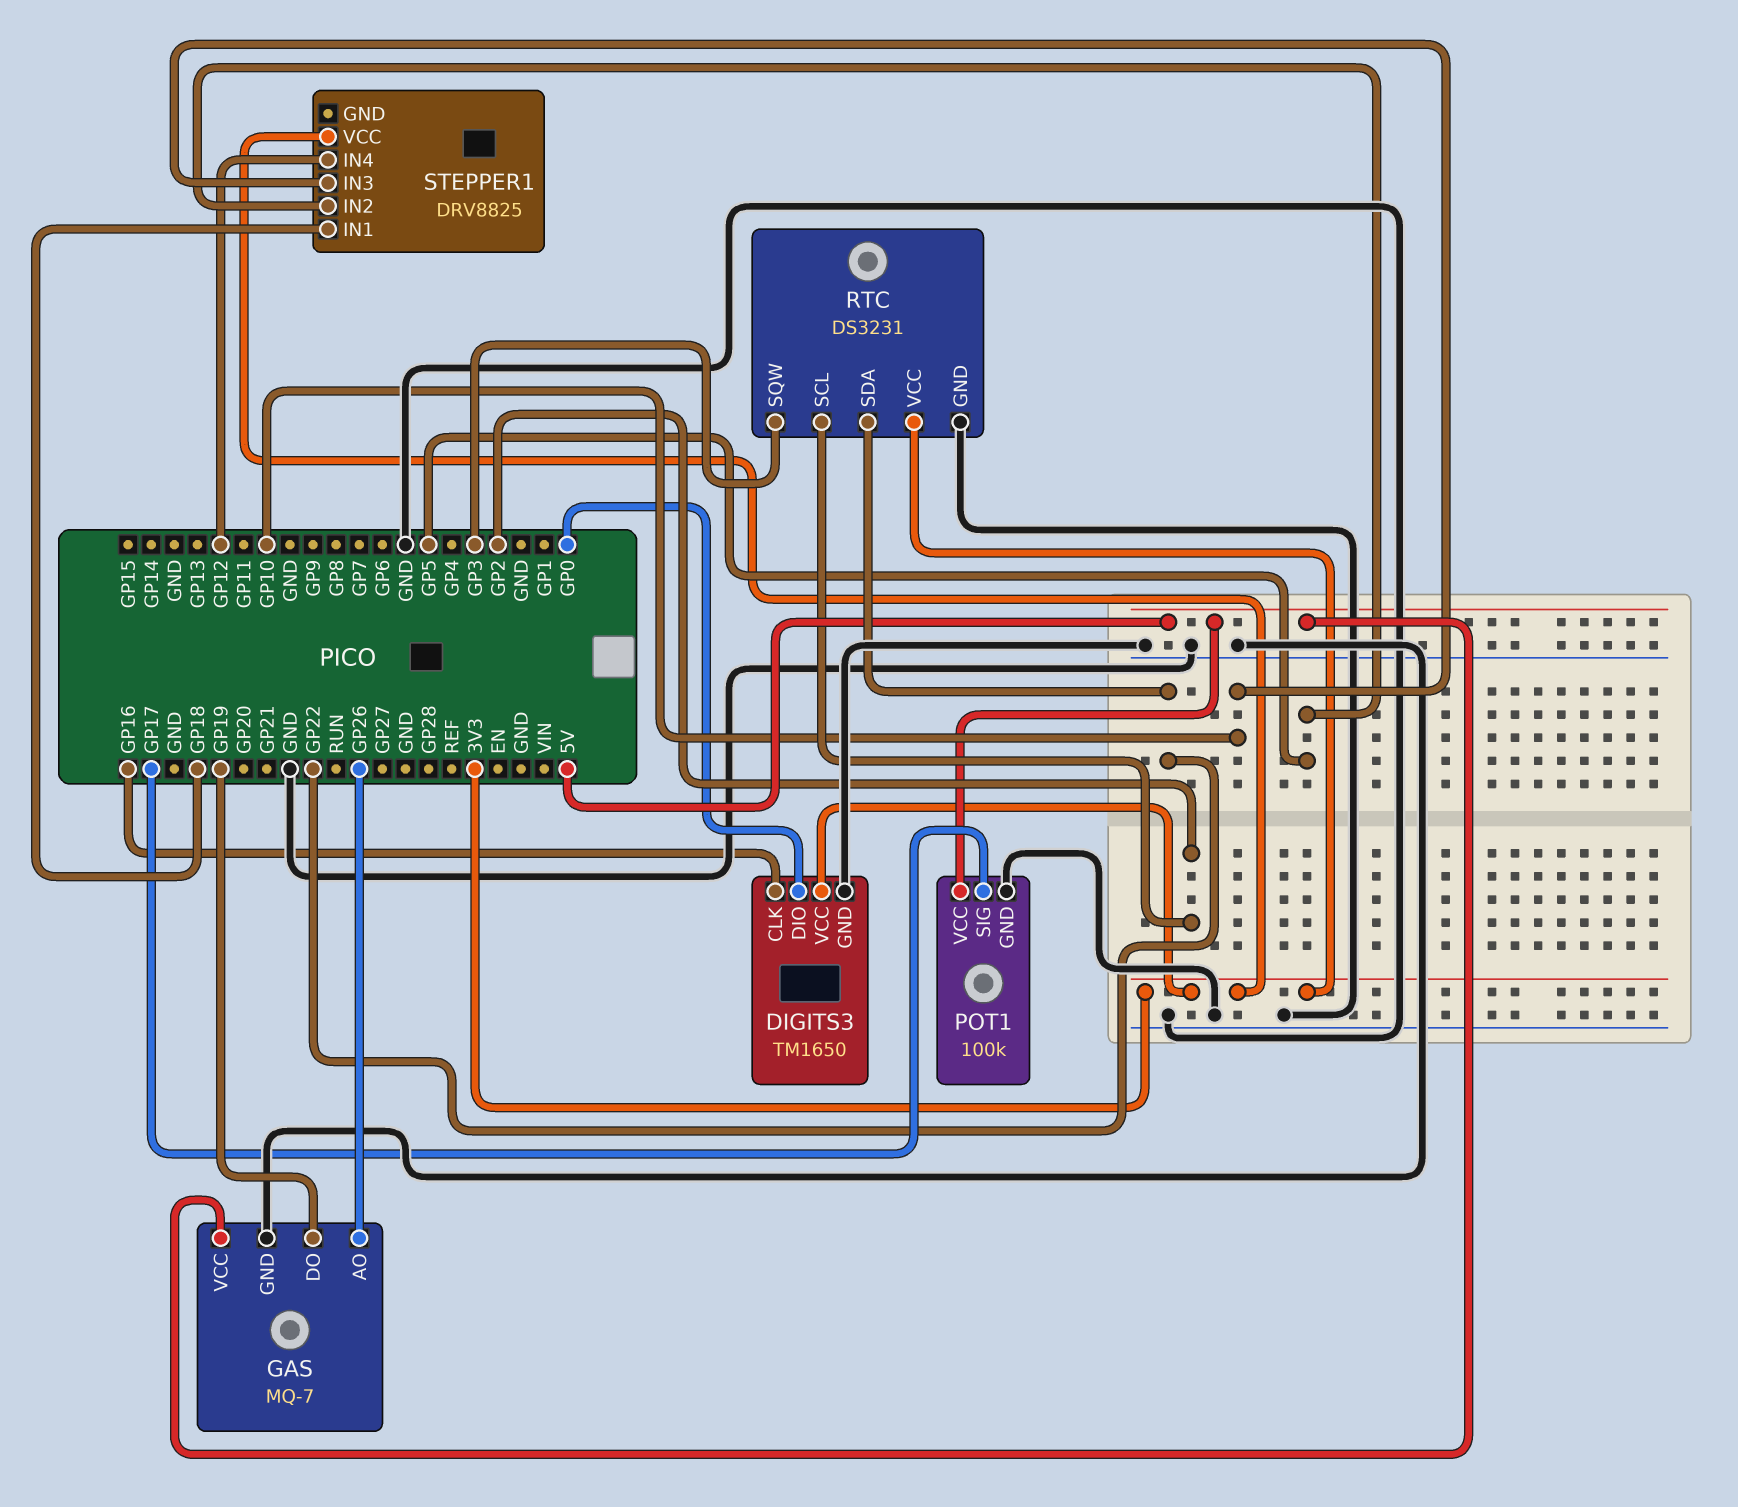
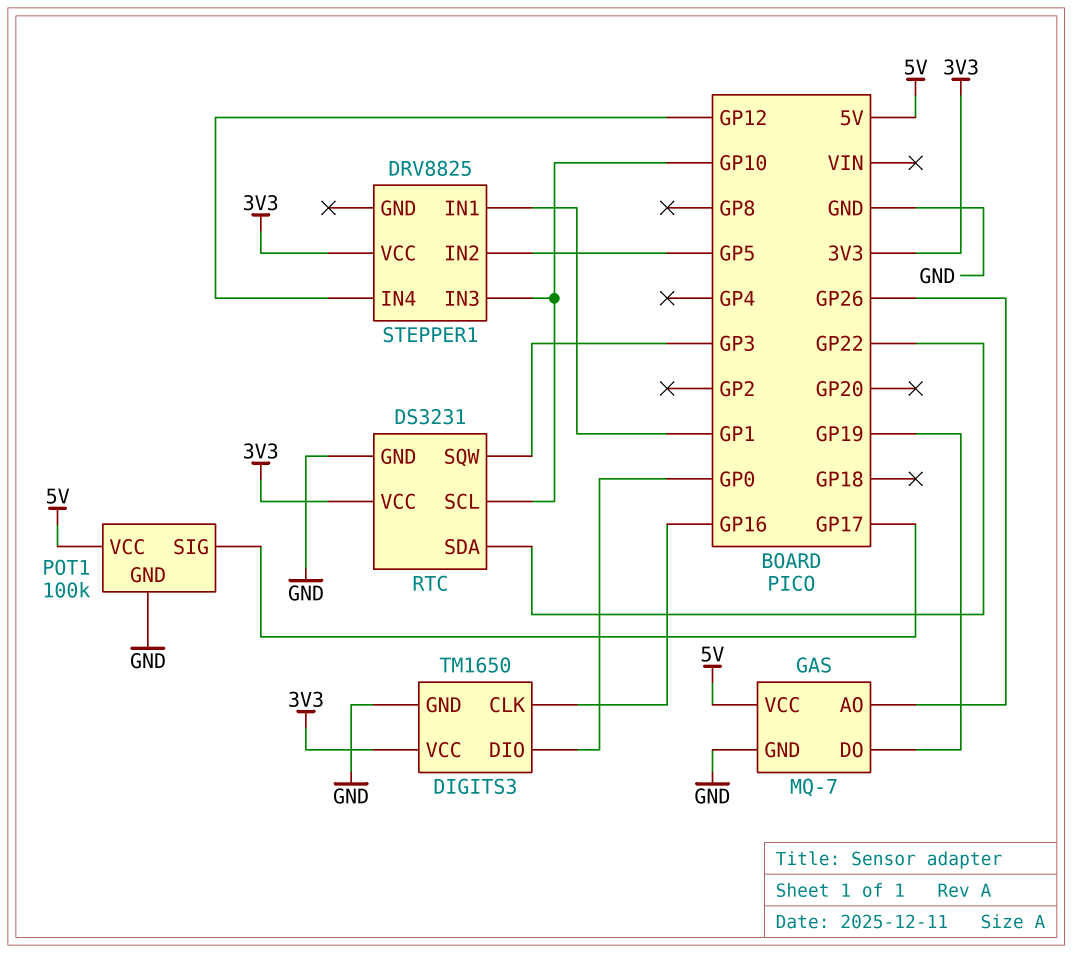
RTC pin SCL: GP2 -> GP10
STEPPER1 pin IN1: GP18 -> GP1

